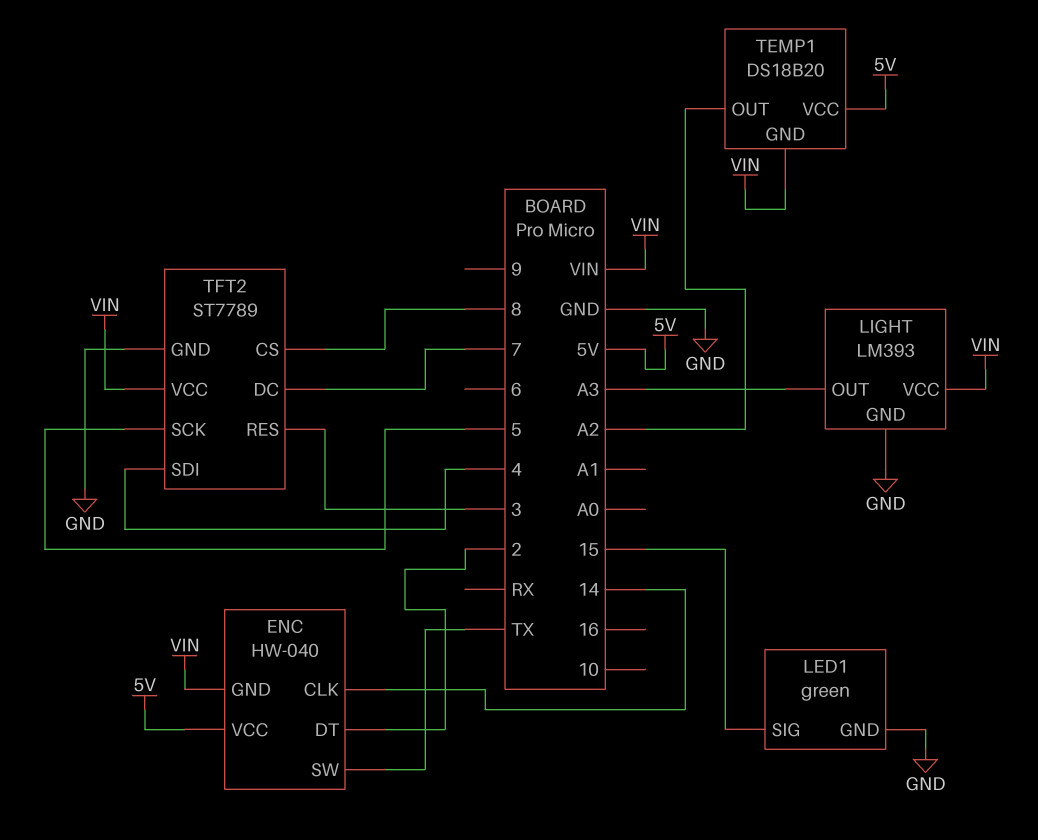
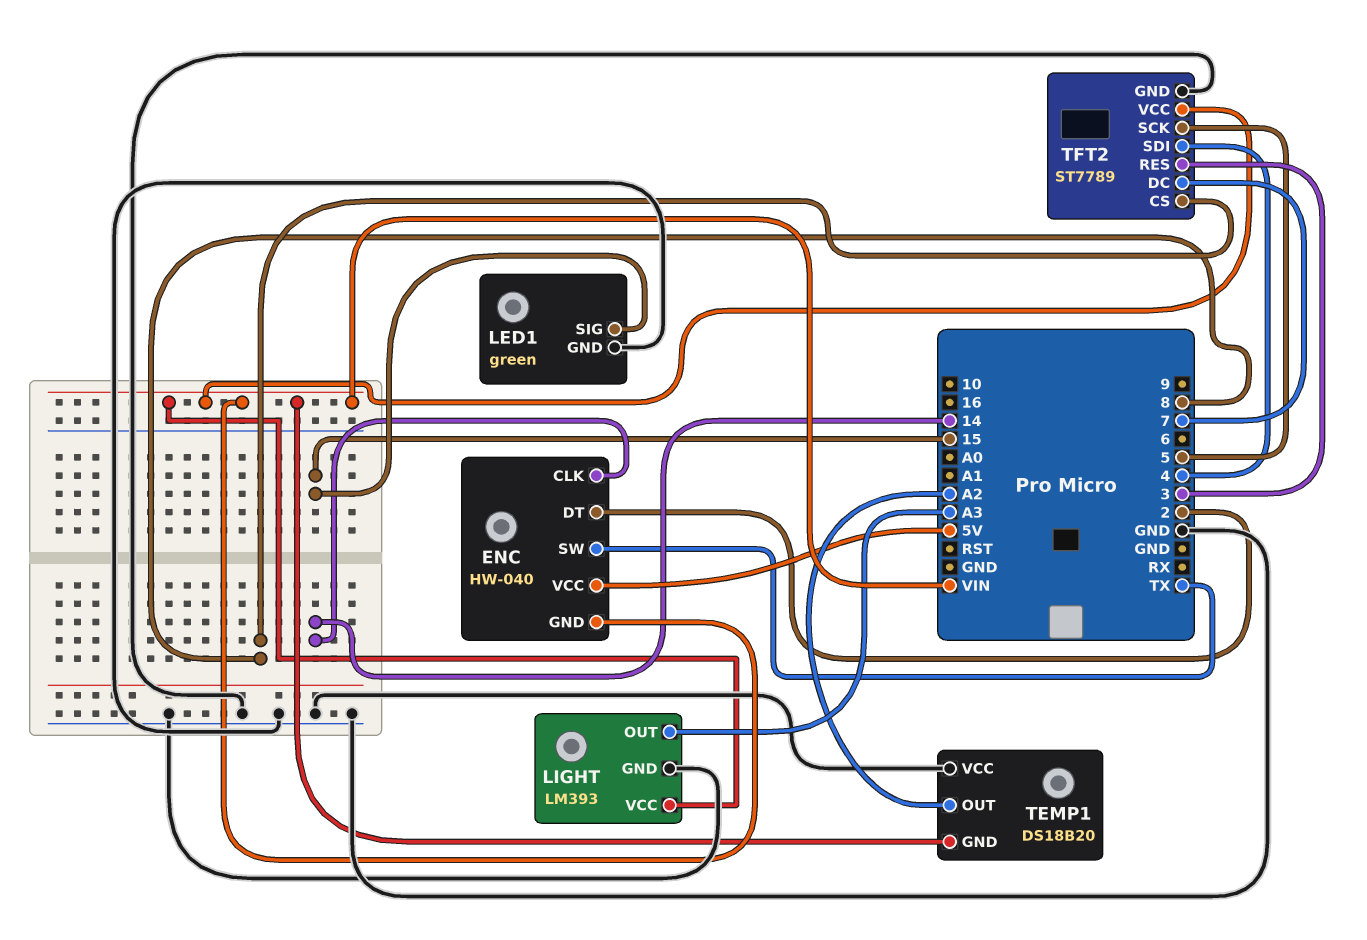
TEMP1 pin VCC: 5V -> GND

